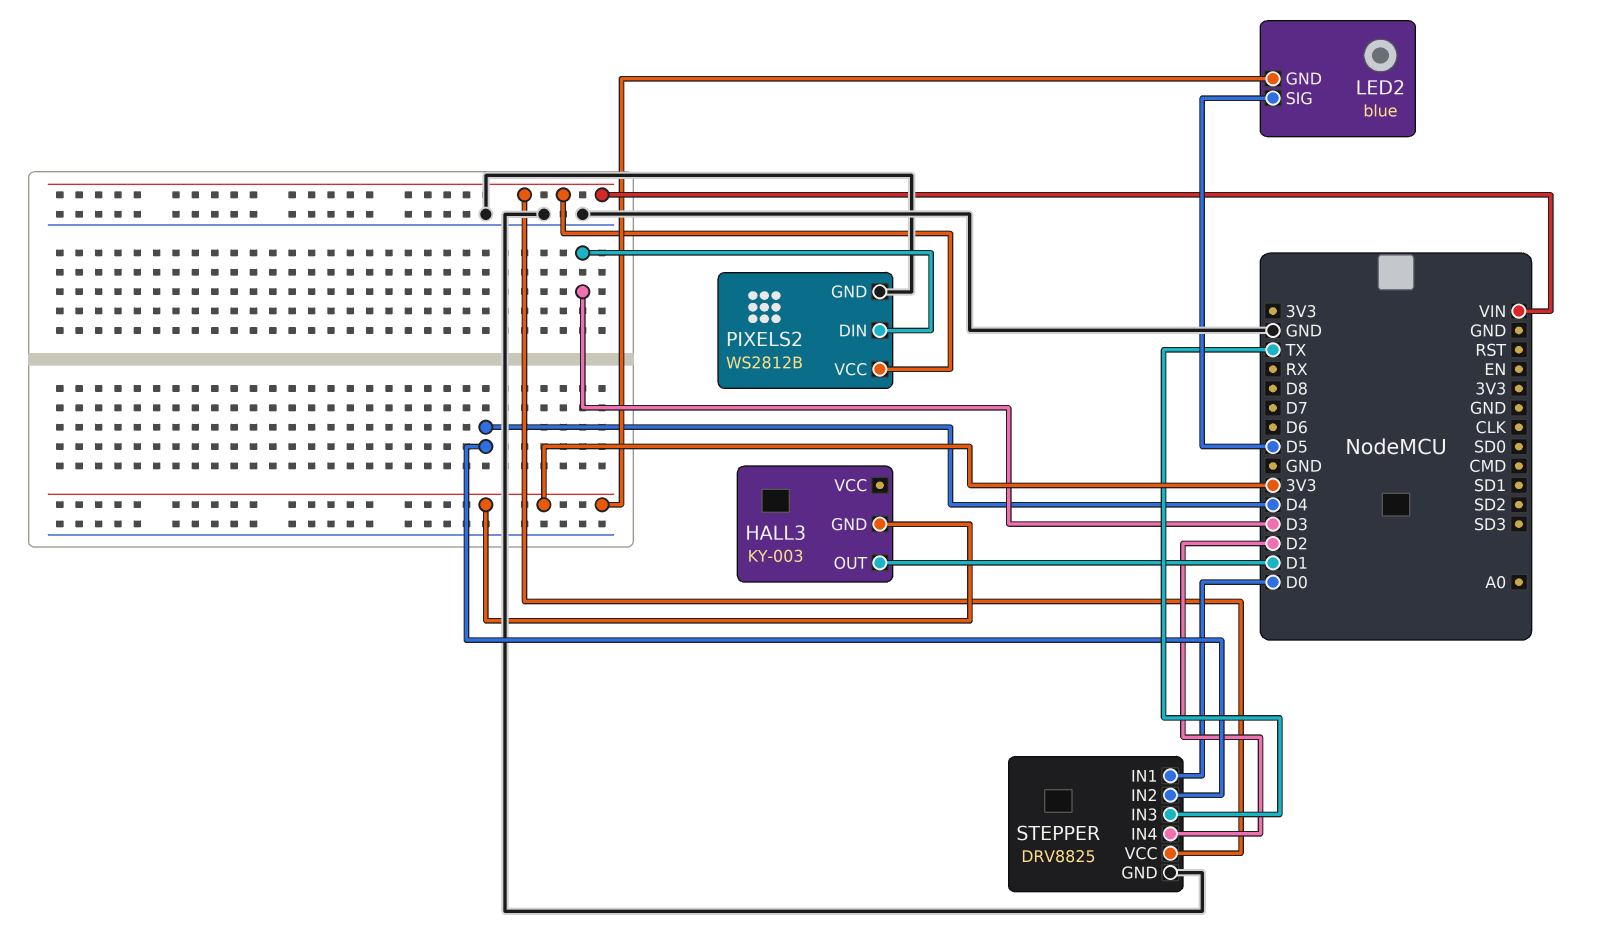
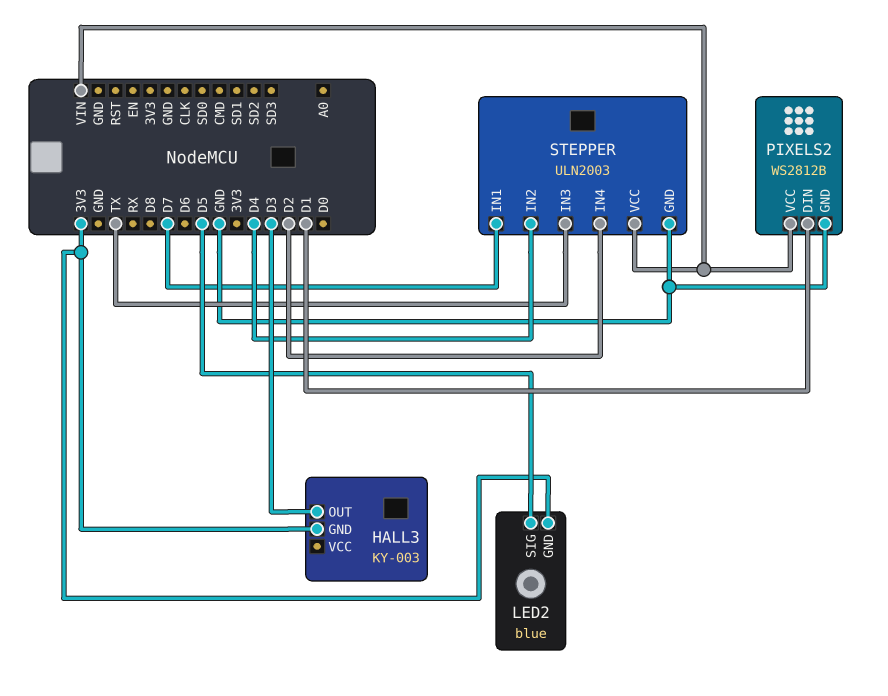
HALL3 pin OUT: D1 -> D3
PIXELS2 pin DIN: D3 -> D1
STEPPER: DRV8825 -> ULN2003
STEPPER pin IN1: D0 -> D7

